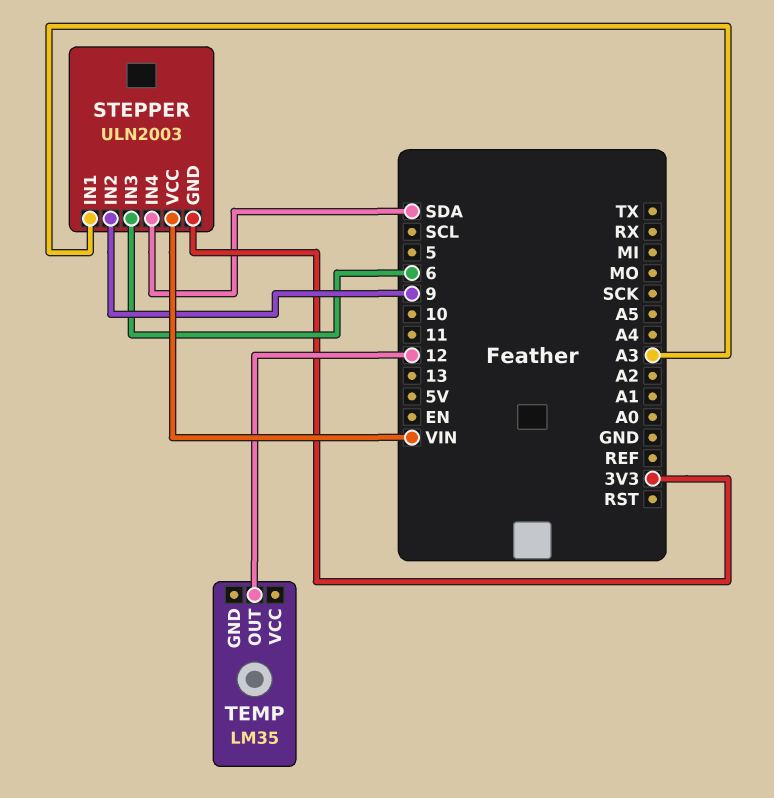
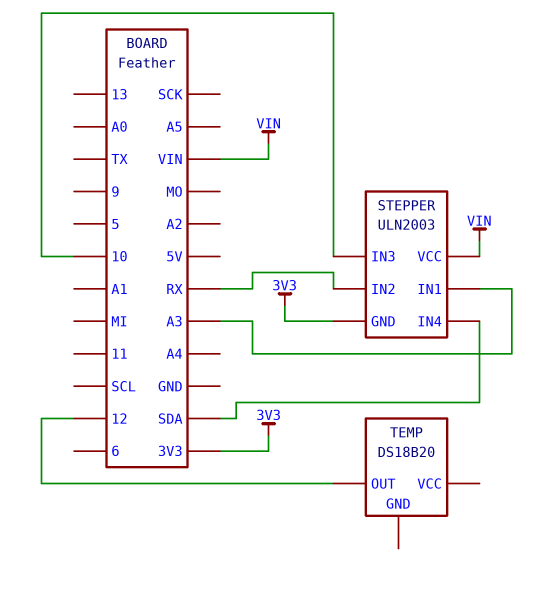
STEPPER pin IN2: 9 -> RX
STEPPER pin IN3: 6 -> 10
TEMP: LM35 -> DS18B20

